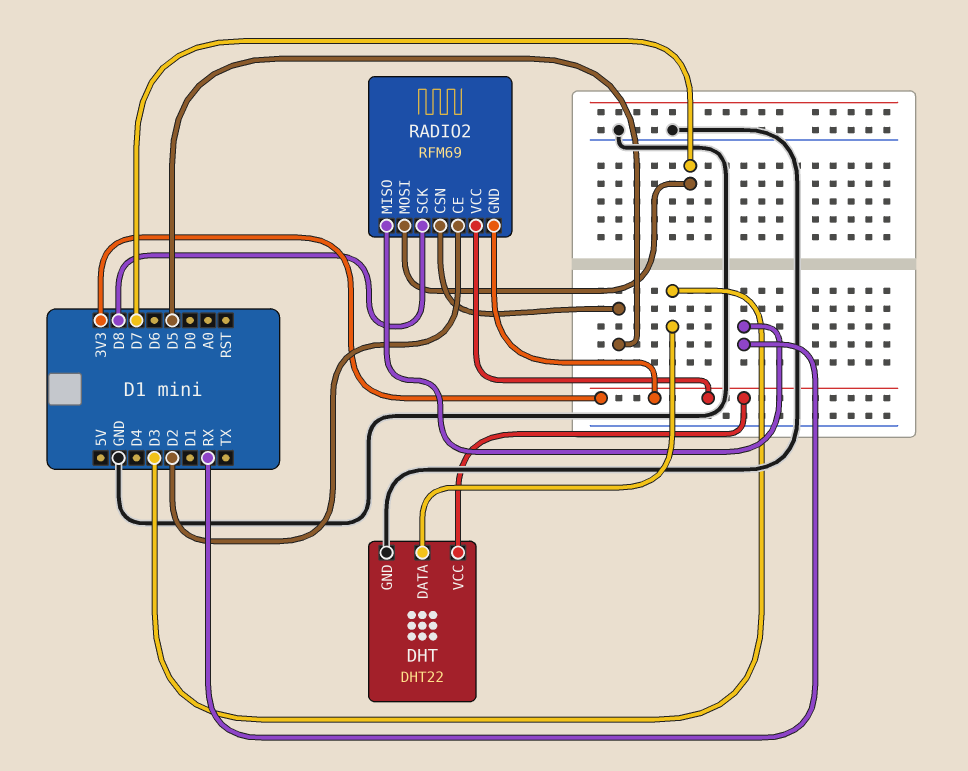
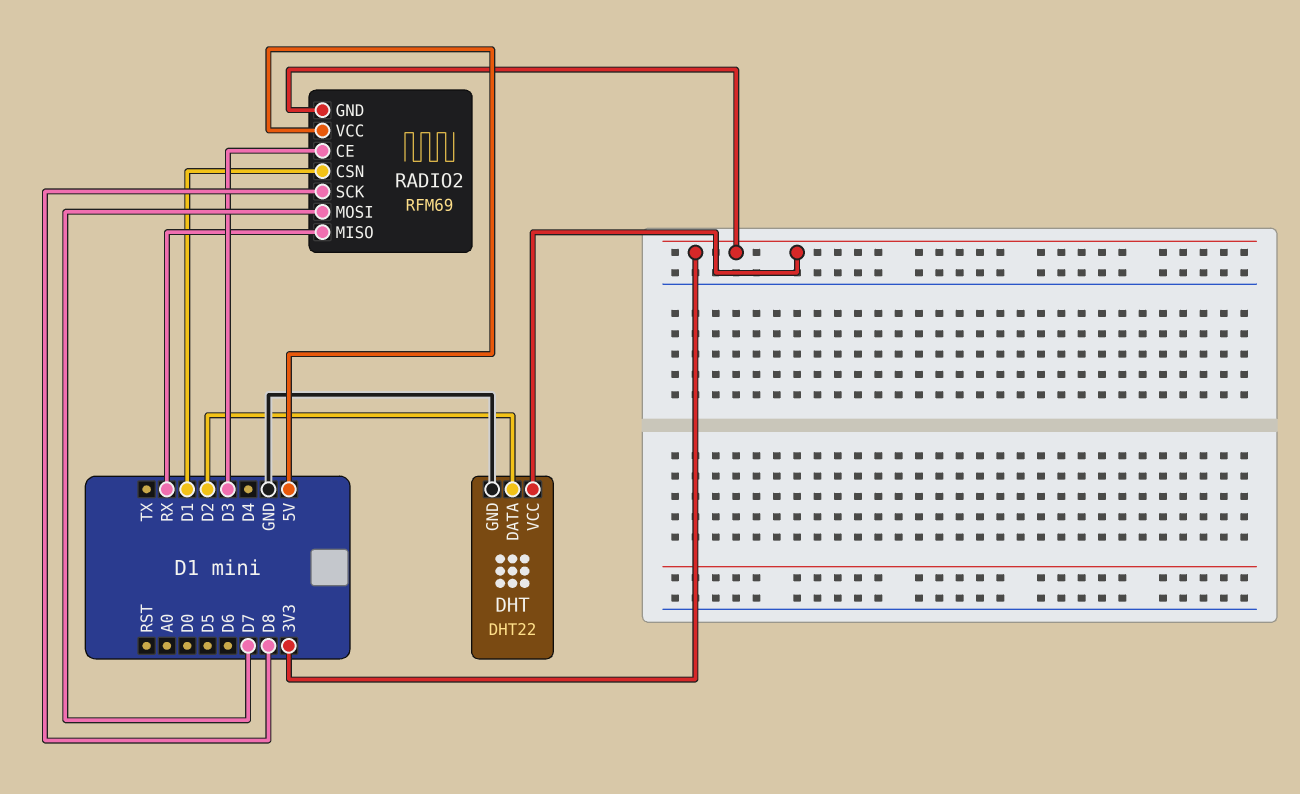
DHT pin DATA: D3 -> D2
RADIO2 pin CE: D2 -> D3
RADIO2 pin CSN: D5 -> D1
RADIO2 pin VCC: 3V3 -> 5V

